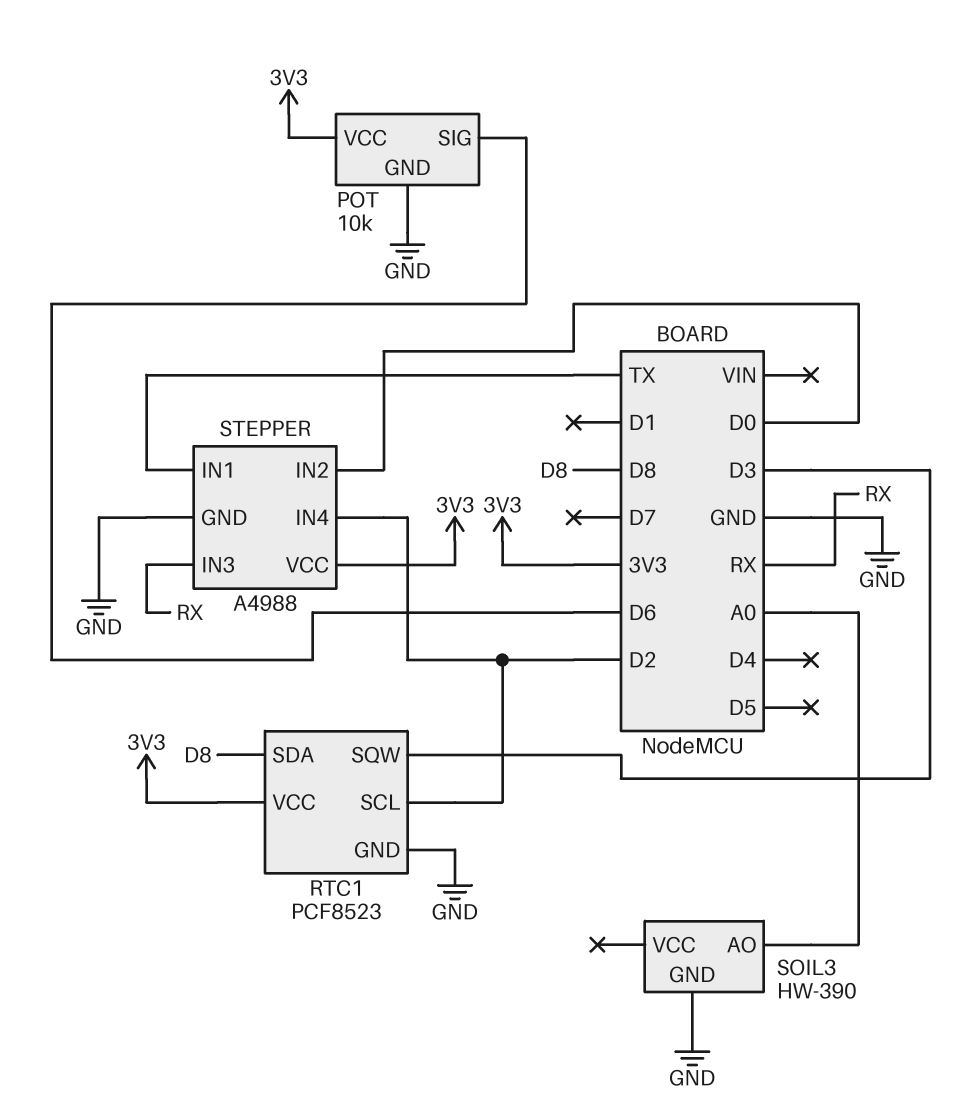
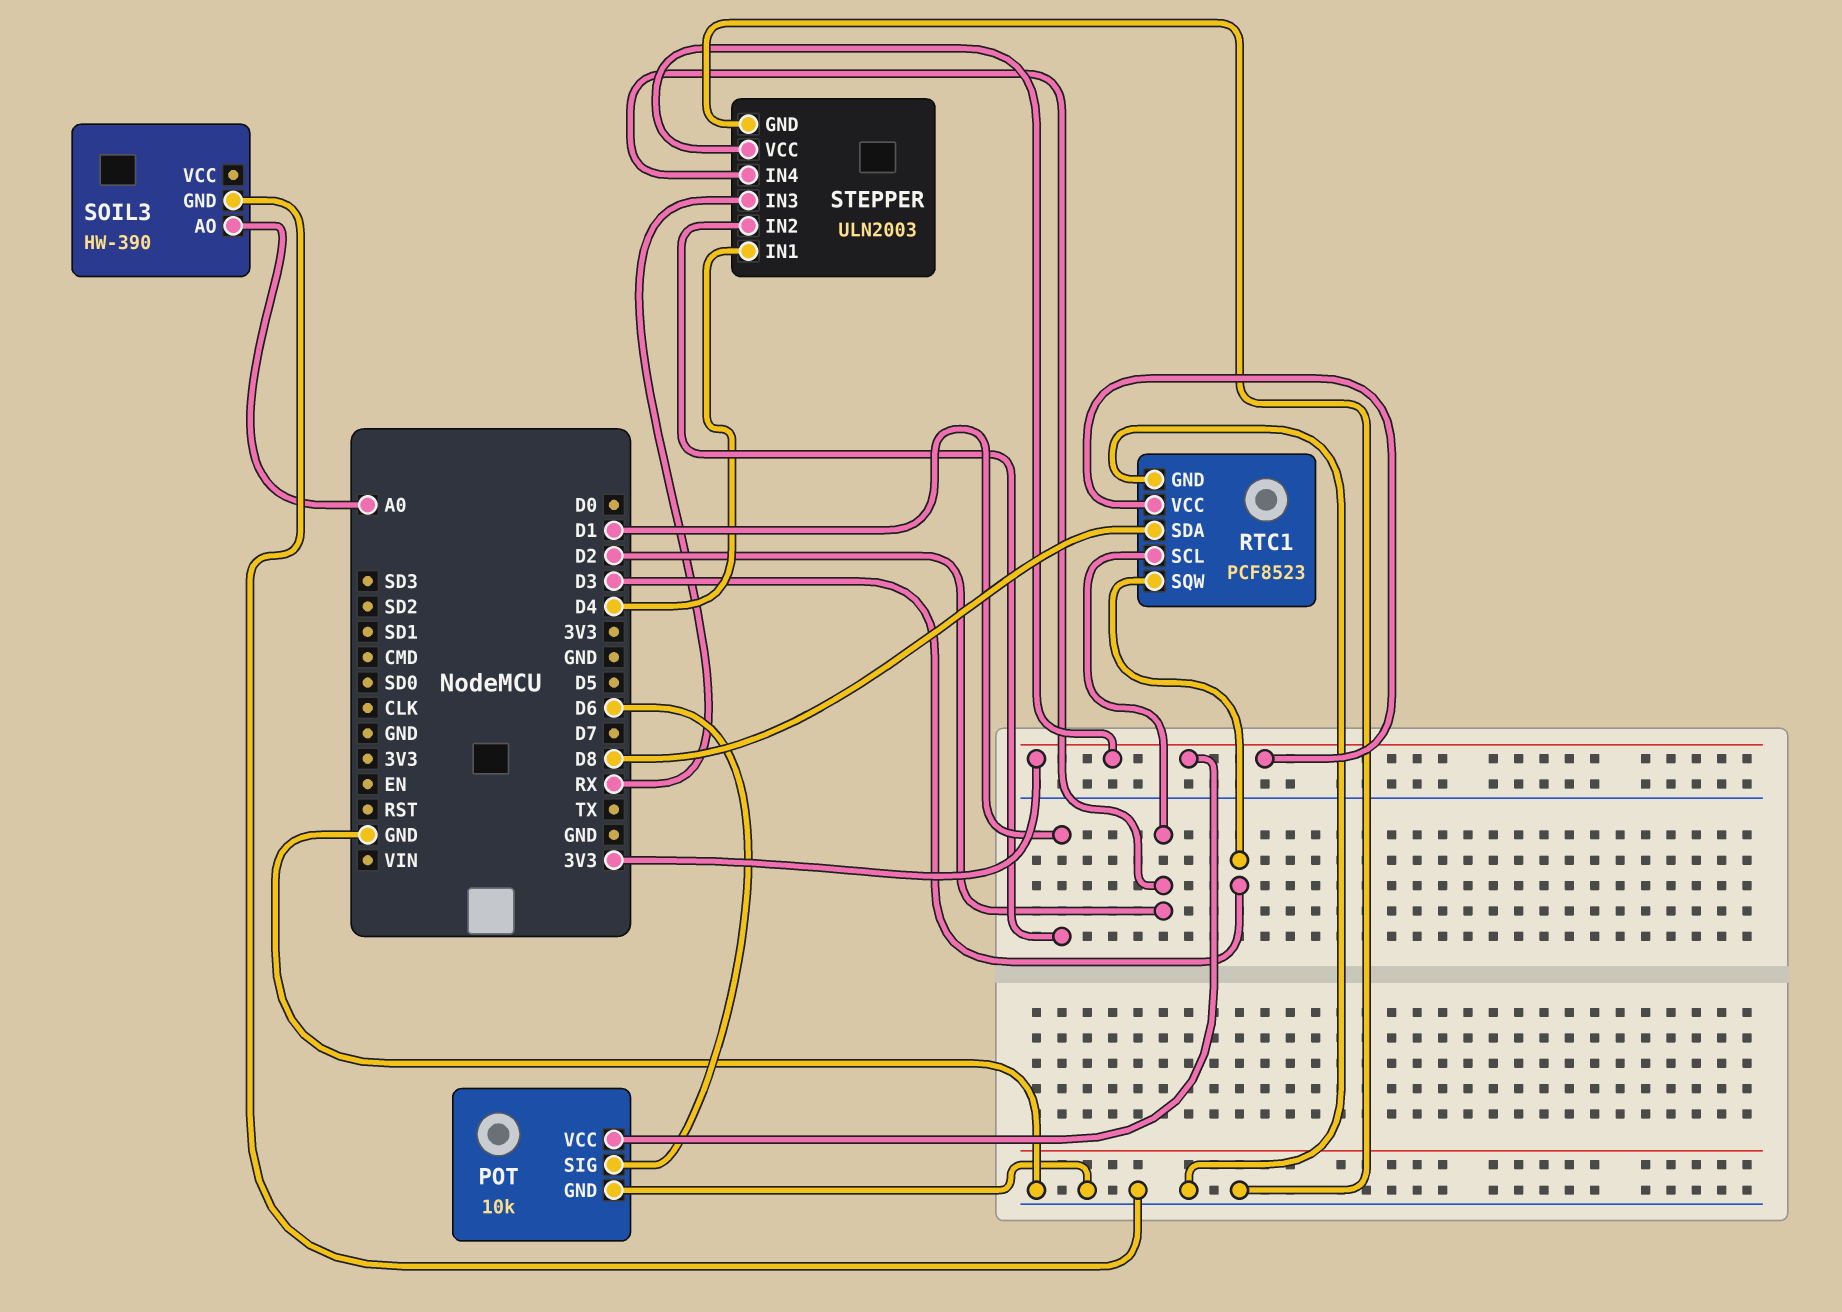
STEPPER: A4988 -> ULN2003
STEPPER pin IN1: TX -> D4
STEPPER pin IN2: D0 -> D1

